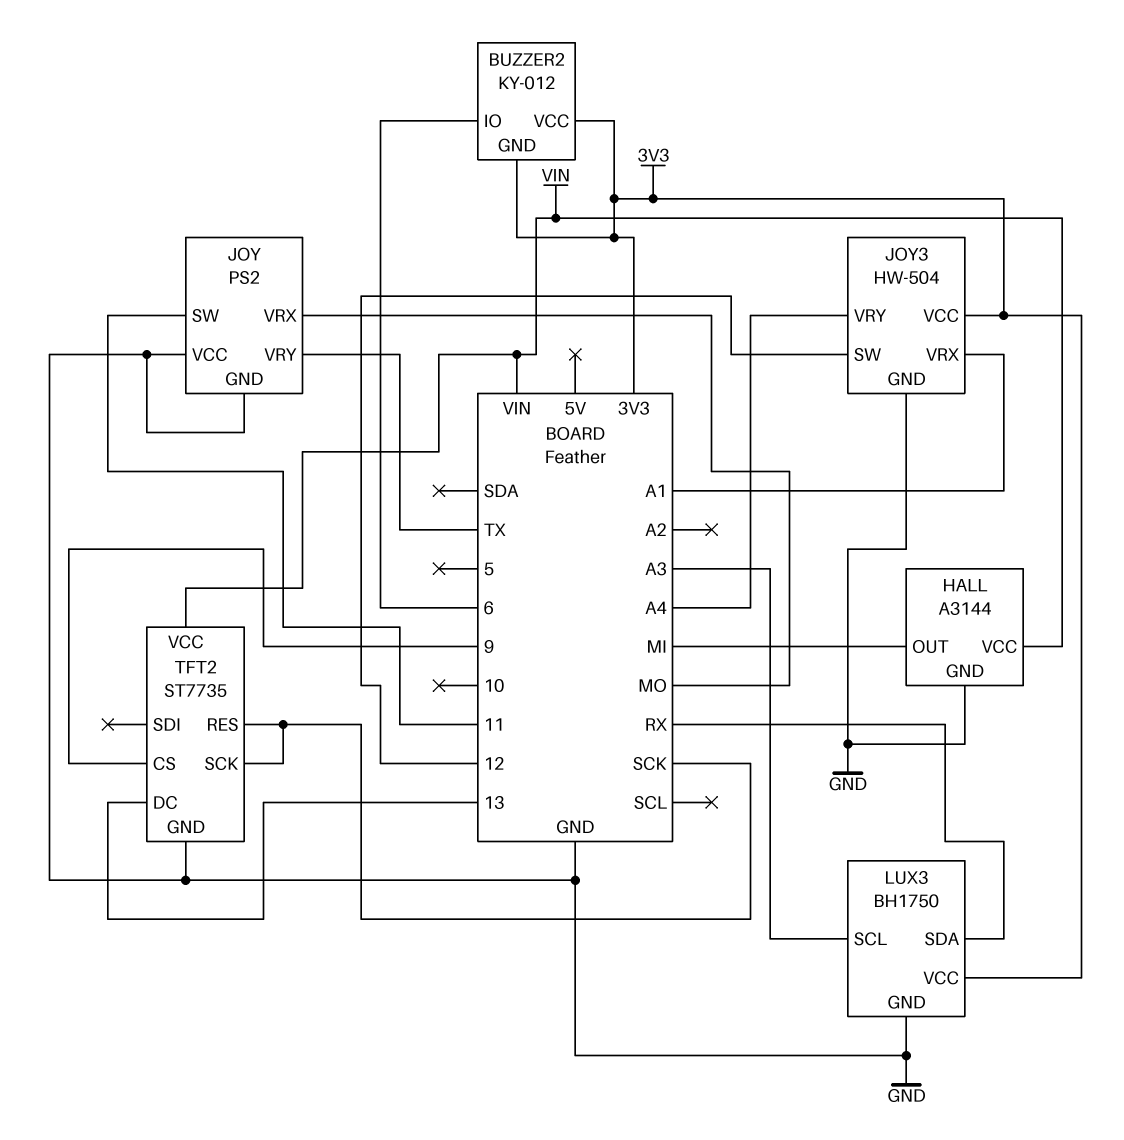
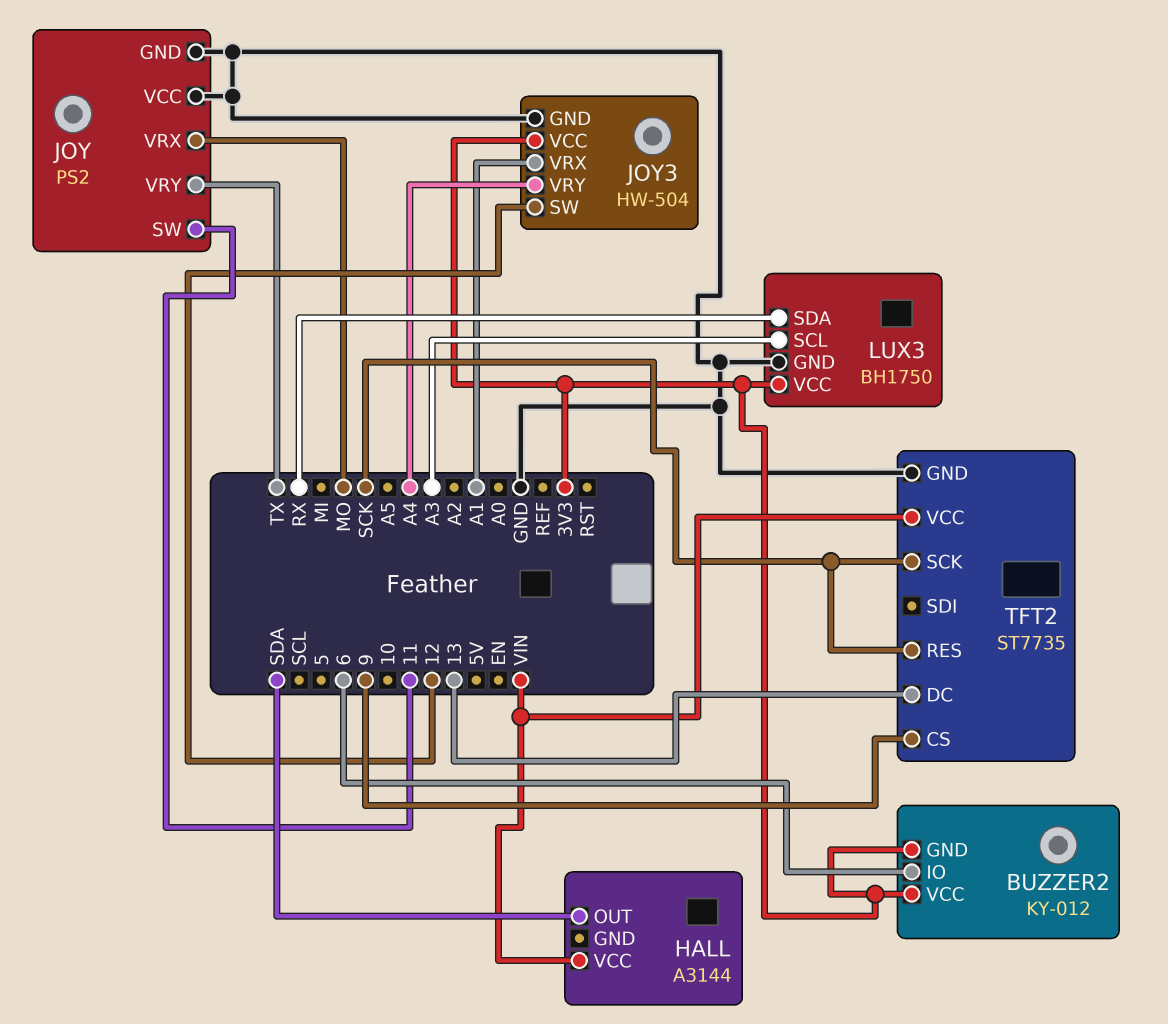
HALL pin GND: GND -> none
HALL pin OUT: MI -> SDA

